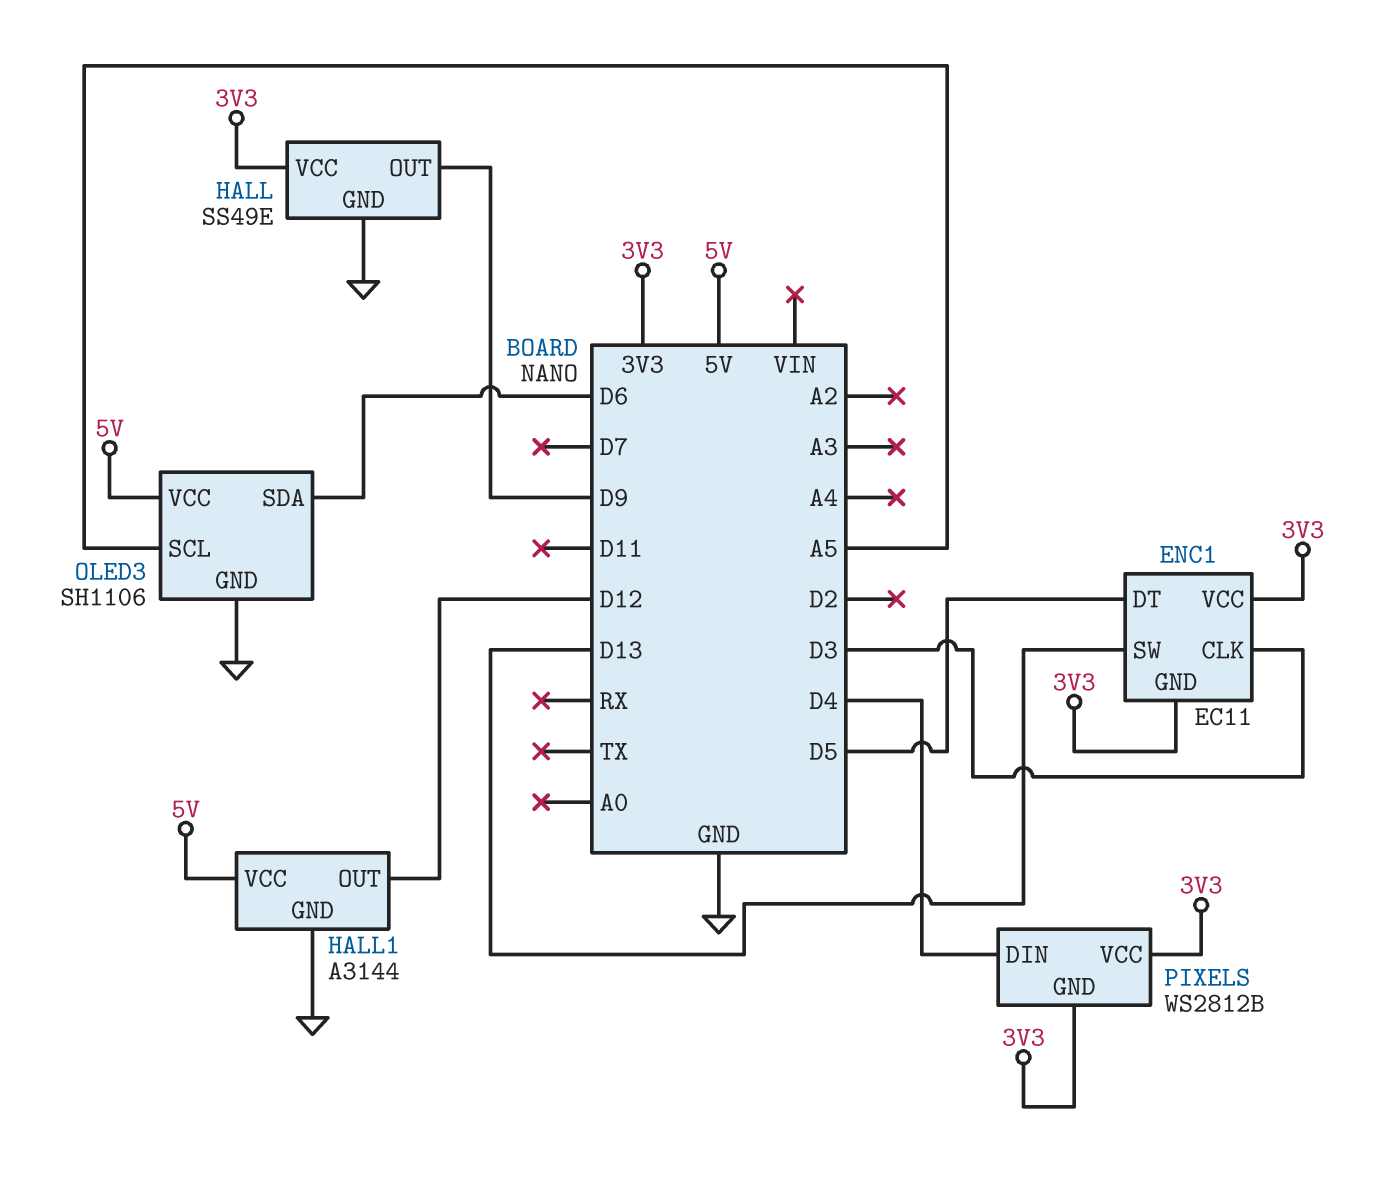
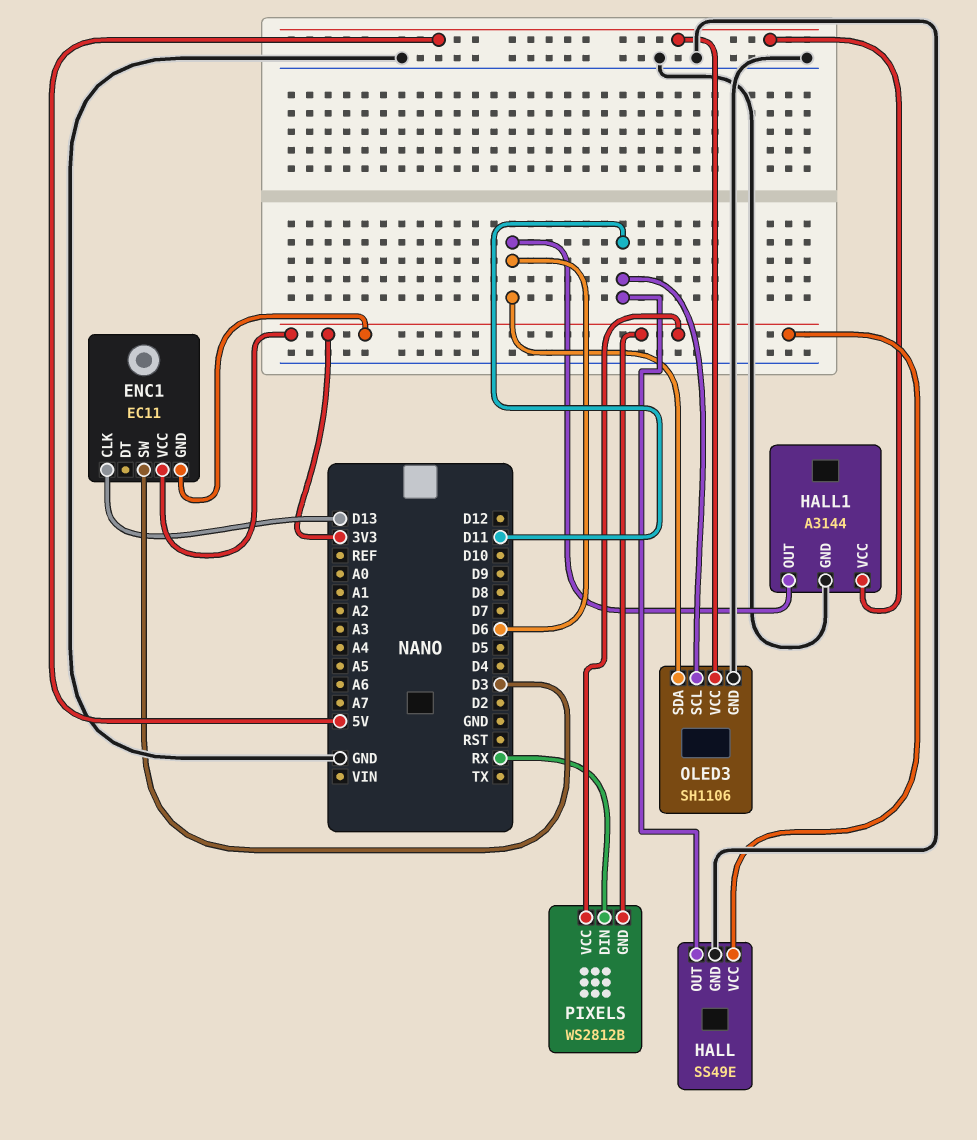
ENC1 pin CLK: D3 -> D13
ENC1 pin DT: D5 -> none
ENC1 pin SW: D13 -> D3
HALL pin OUT: D9 -> D11
HALL1 pin OUT: D12 -> D6
OLED3 pin SCL: A5 -> D11
PIXELS pin DIN: D4 -> RX

